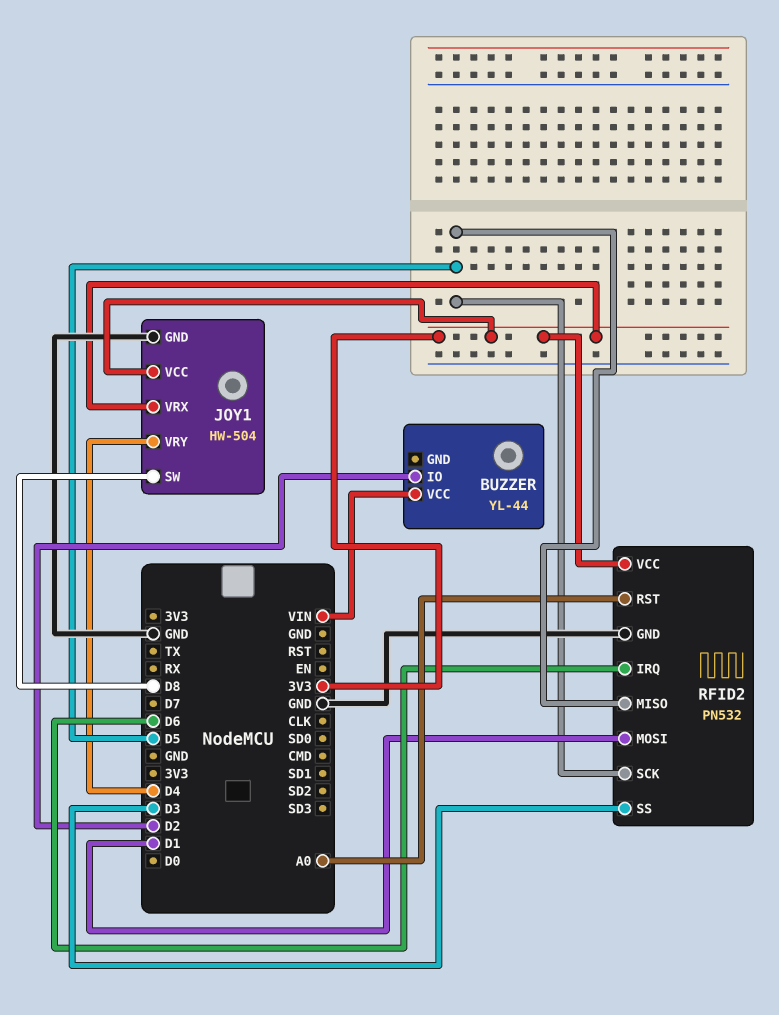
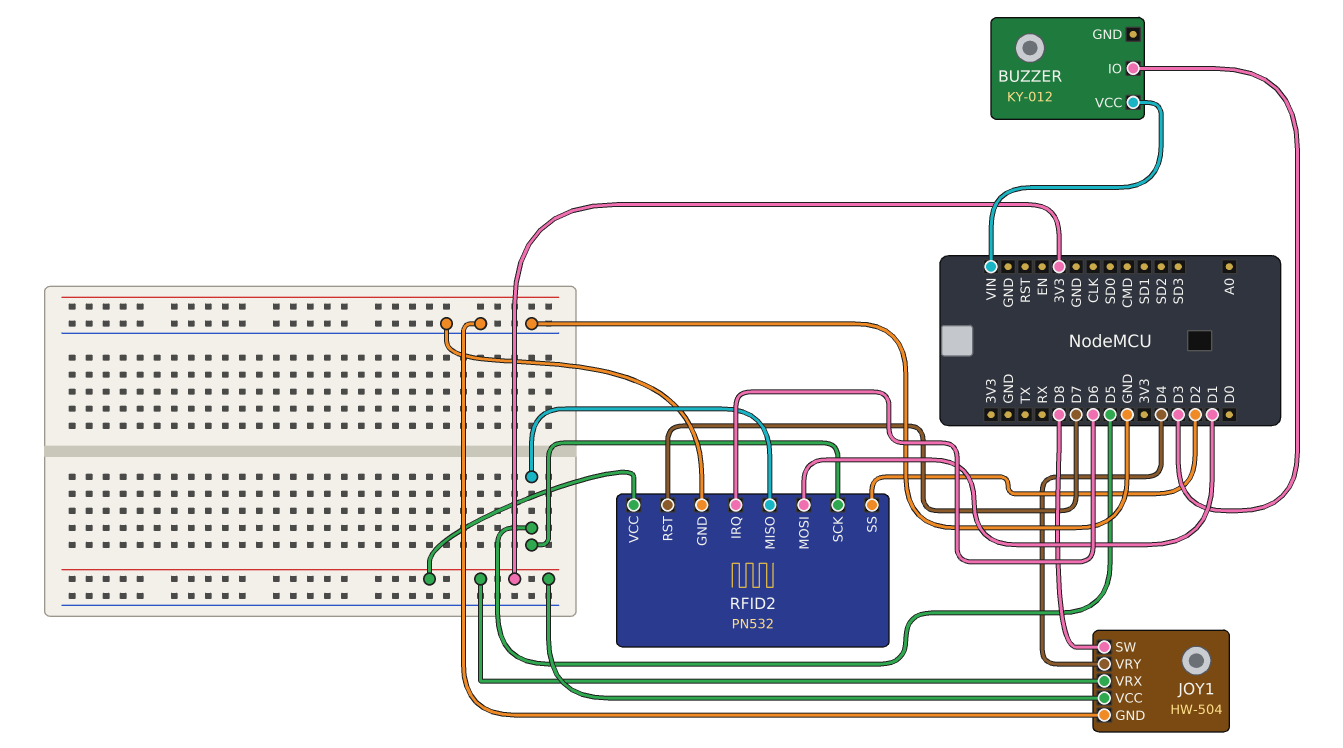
BUZZER: YL-44 -> KY-012
BUZZER pin IO: D2 -> D3
RFID2 pin RST: A0 -> D7
RFID2 pin SS: D3 -> D2

